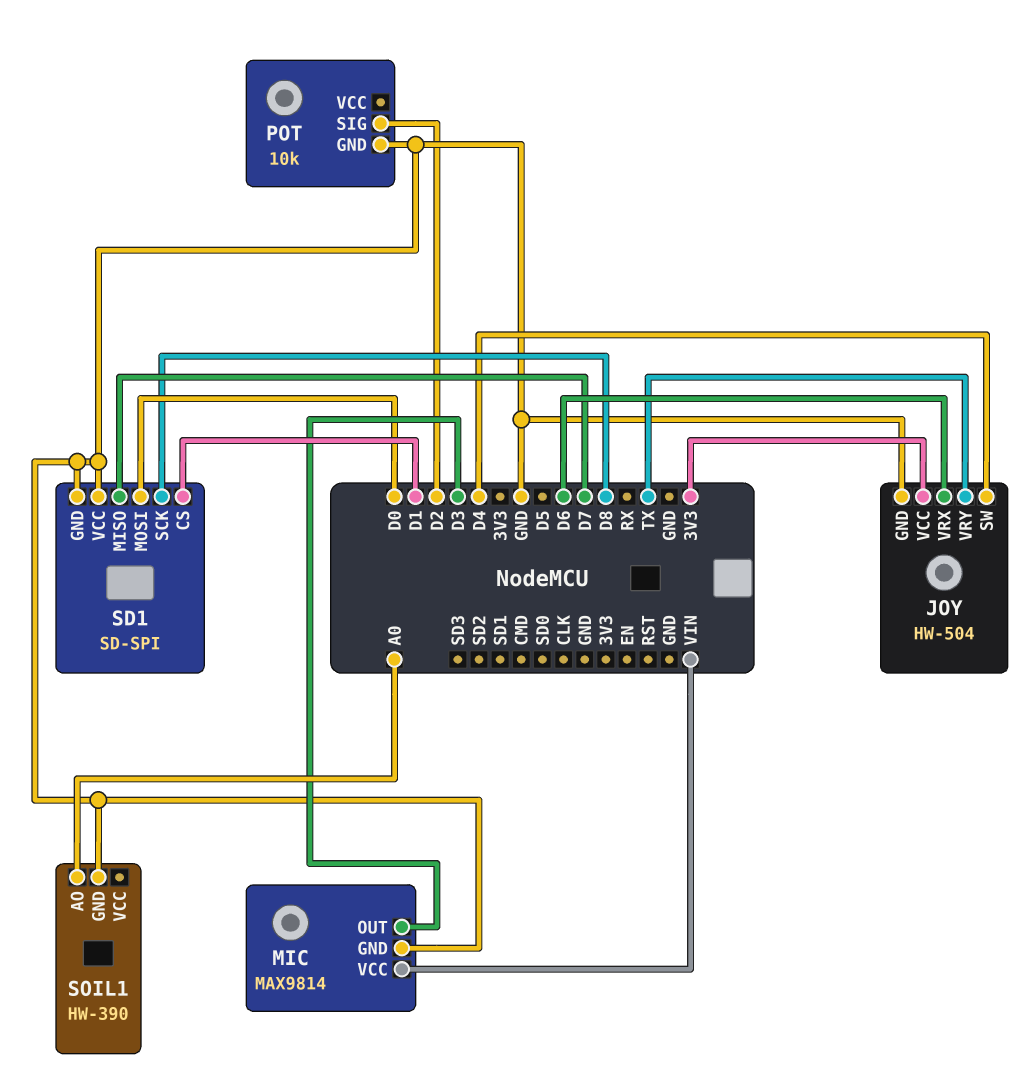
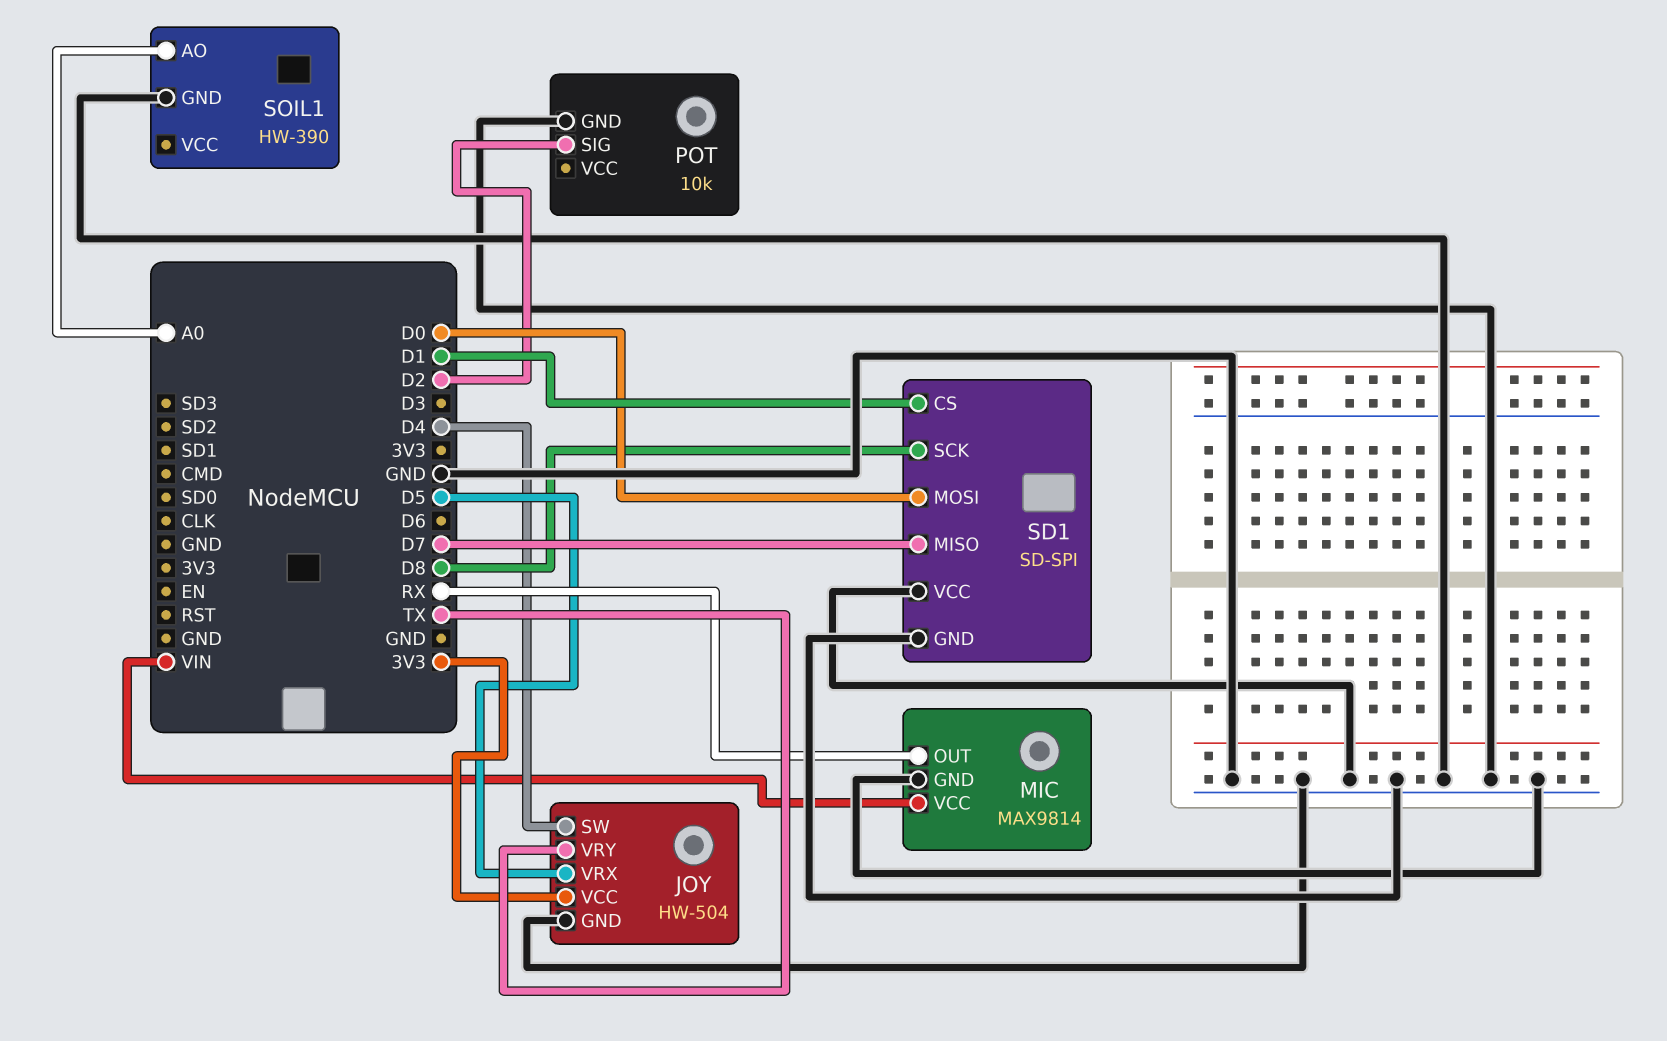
JOY pin VRX: D6 -> D5
MIC pin OUT: D3 -> RX

